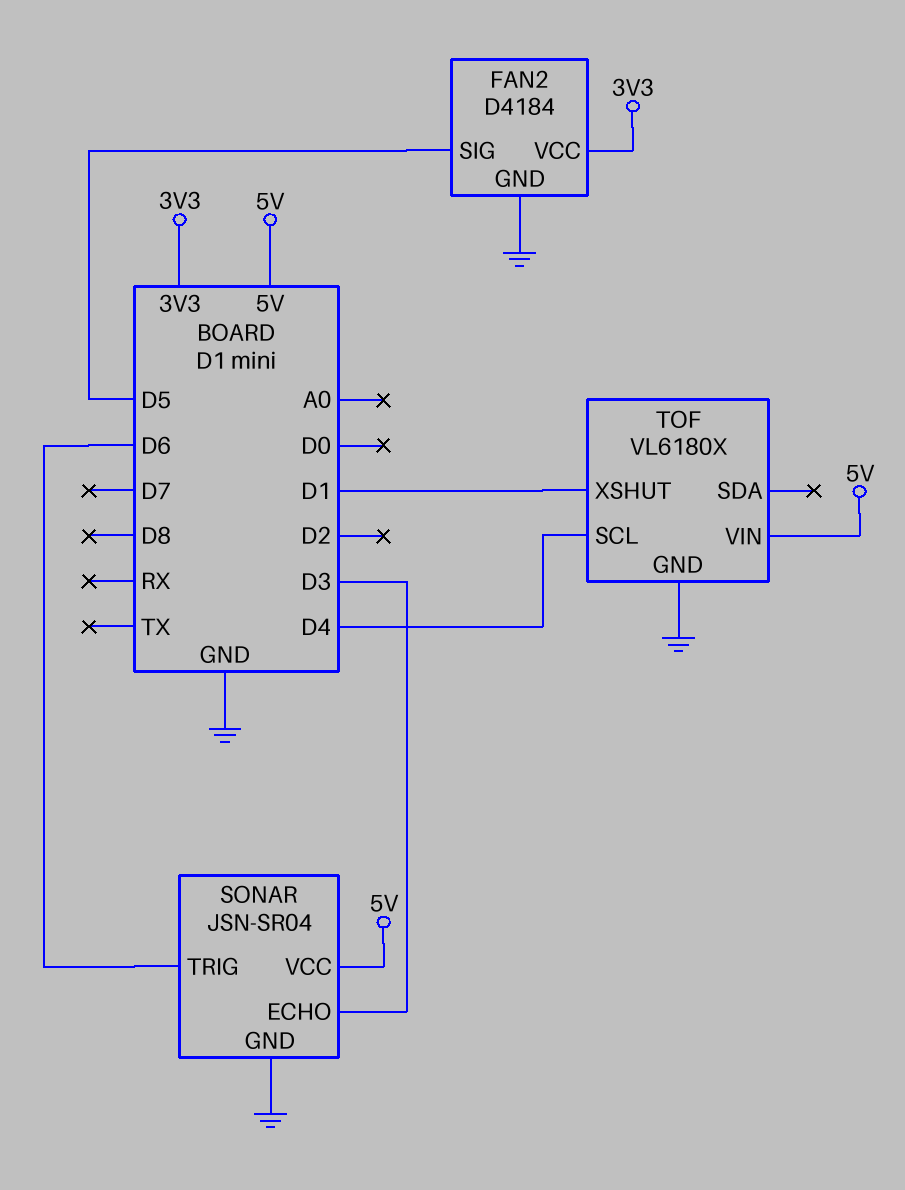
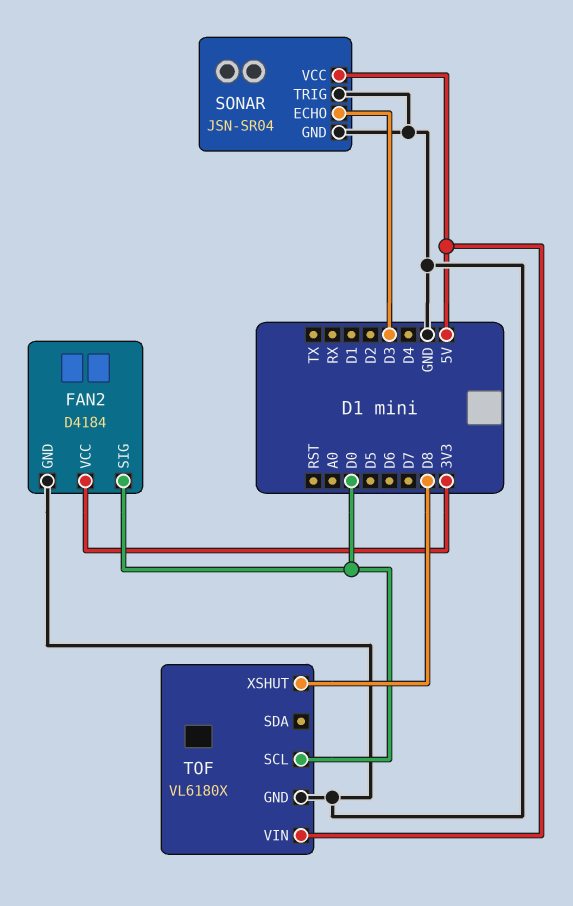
FAN2 pin SIG: D5 -> D0
SONAR pin TRIG: D6 -> GND
TOF pin SCL: D4 -> D0
TOF pin XSHUT: D1 -> D8

